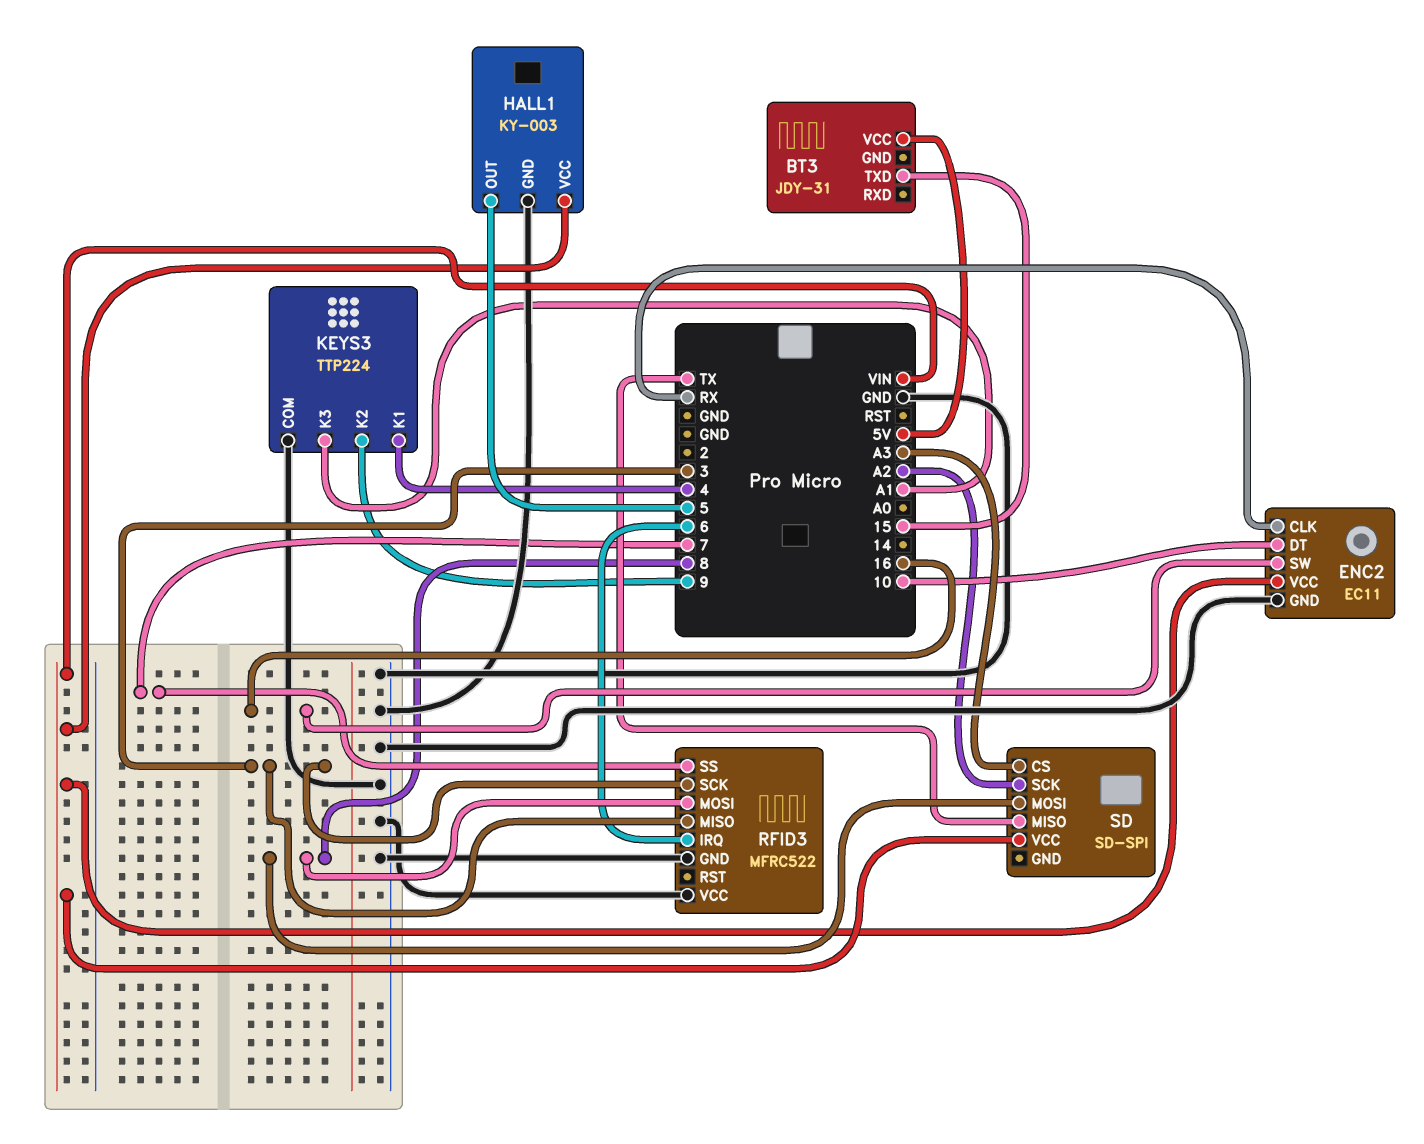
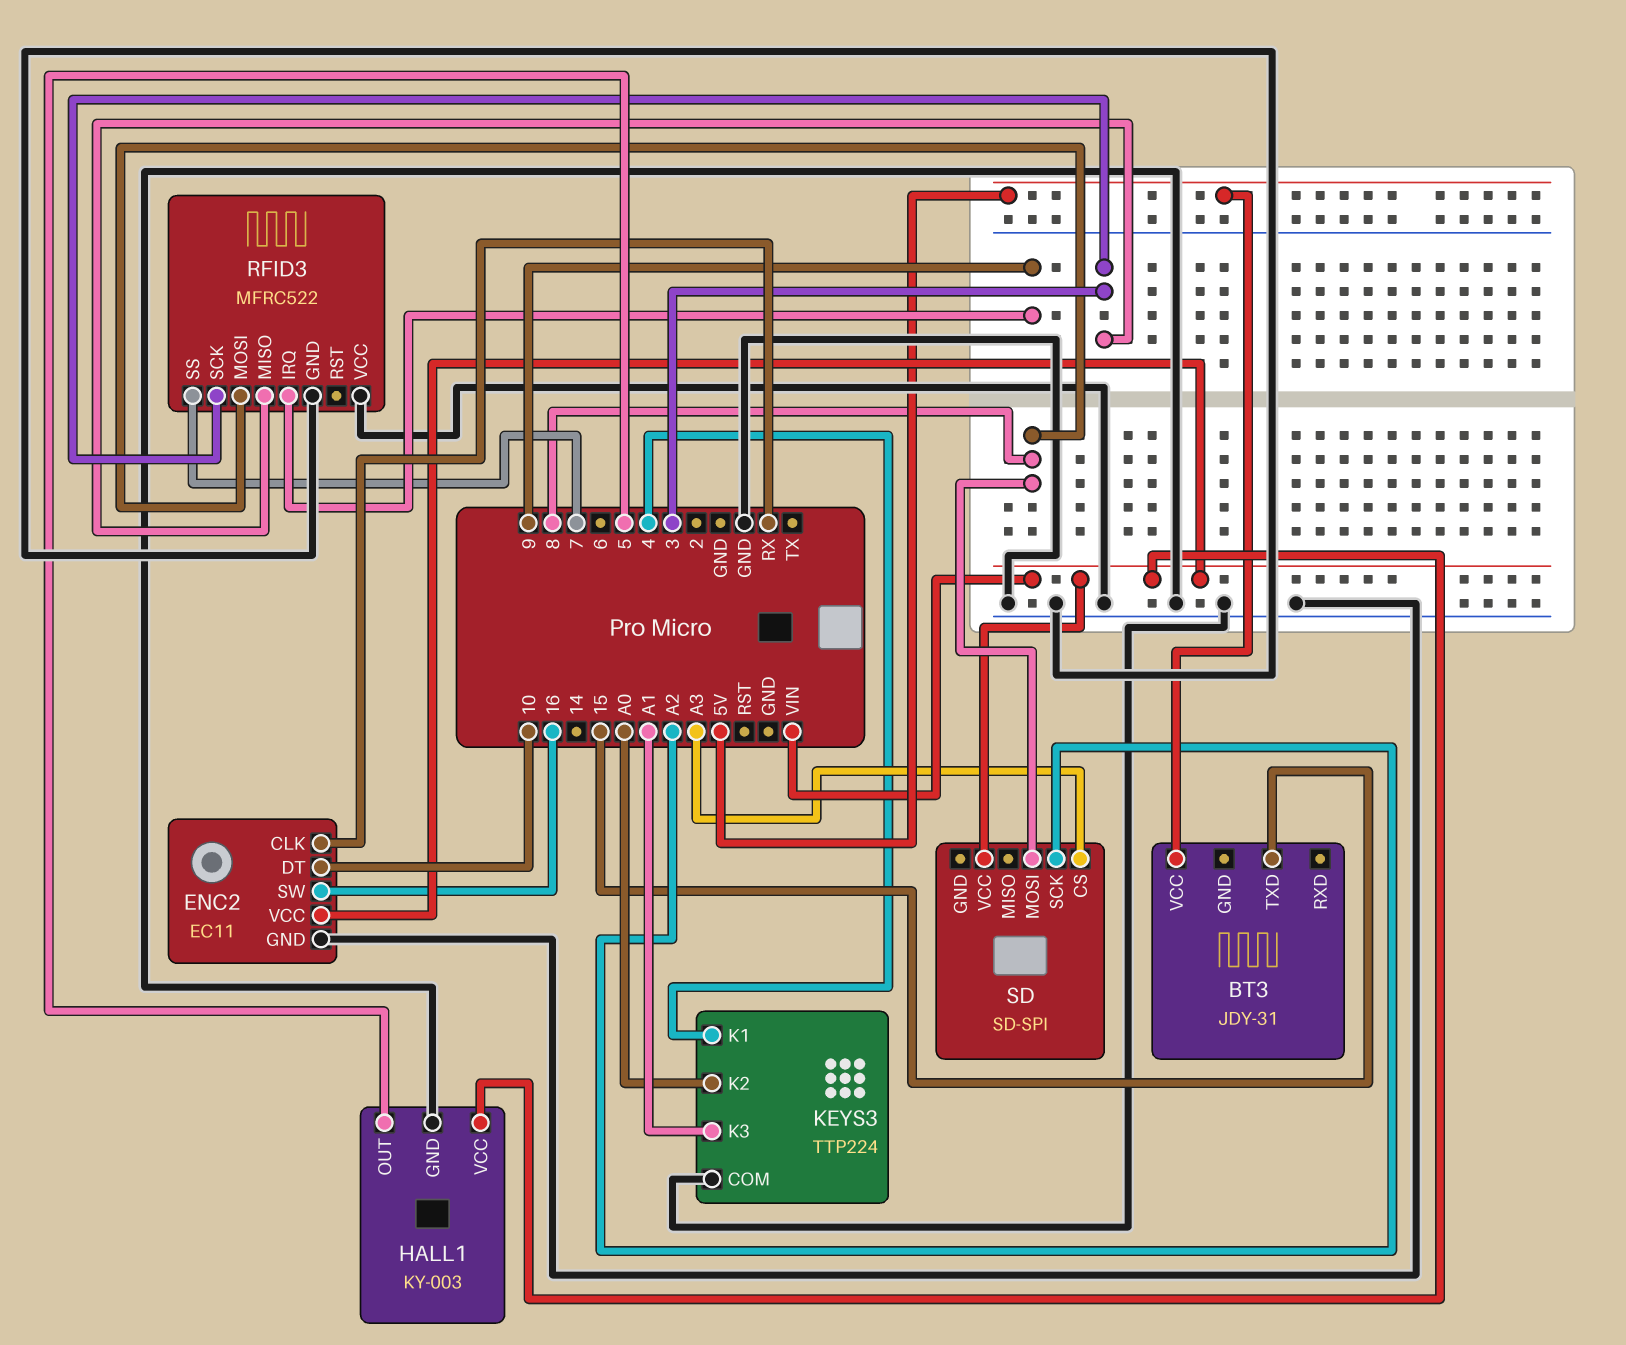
KEYS3 pin K2: 9 -> A0
RFID3 pin IRQ: 6 -> 9
SD pin MISO: TX -> none

